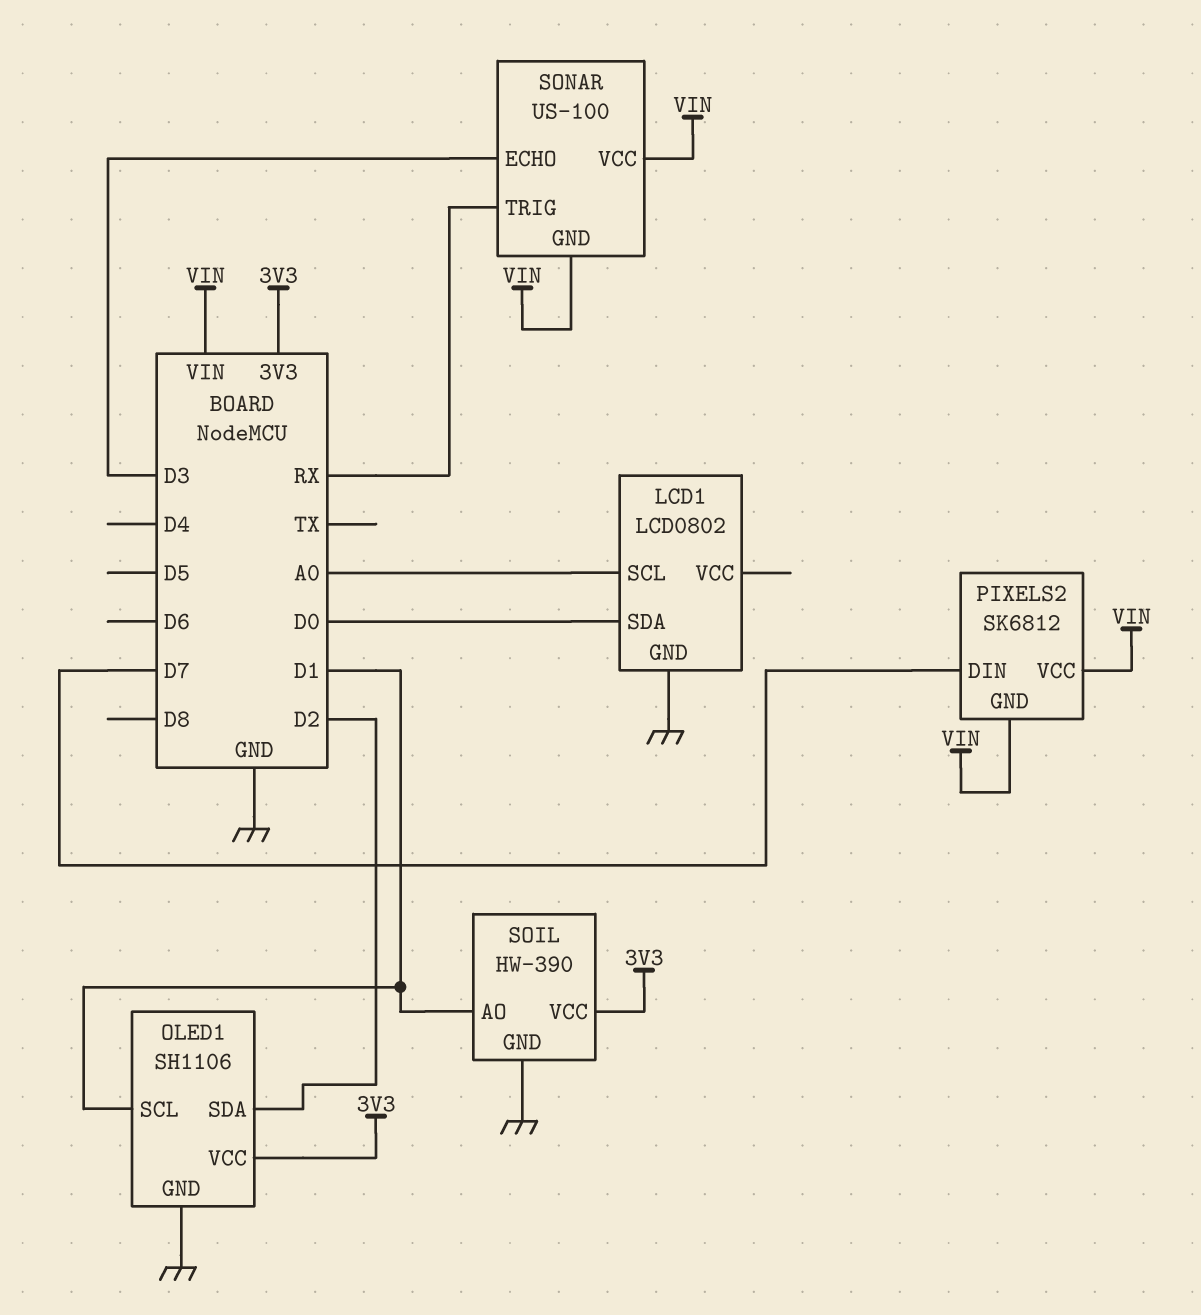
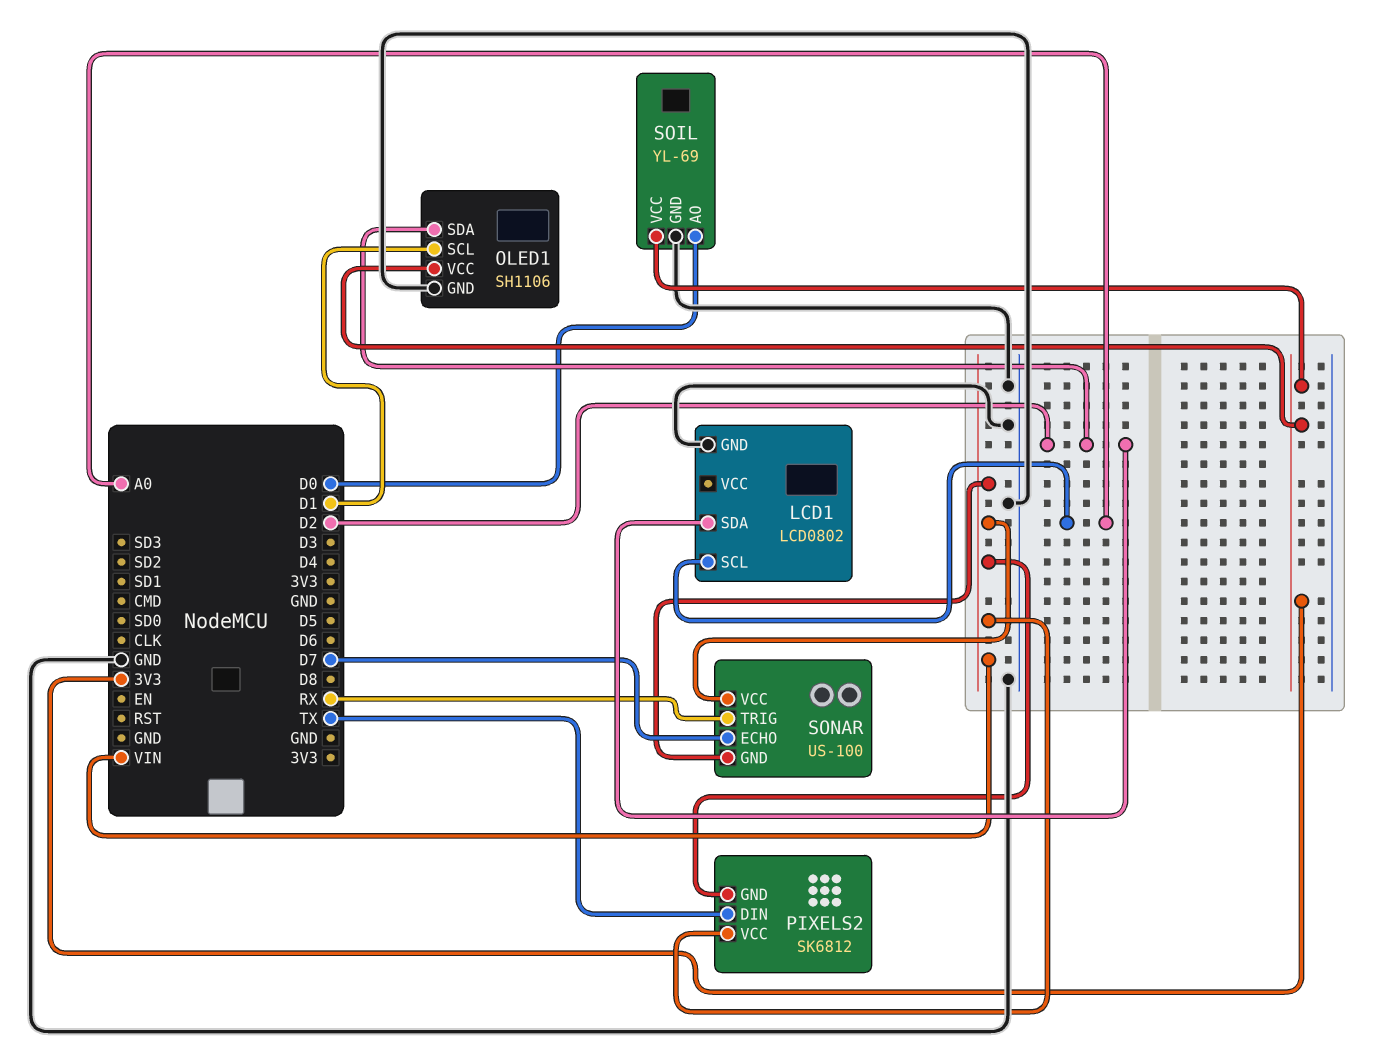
LCD1 pin SDA: D0 -> D2
PIXELS2 pin DIN: D7 -> TX
SOIL: HW-390 -> YL-69
SOIL pin AO: D1 -> D0
SONAR pin ECHO: D3 -> D7

